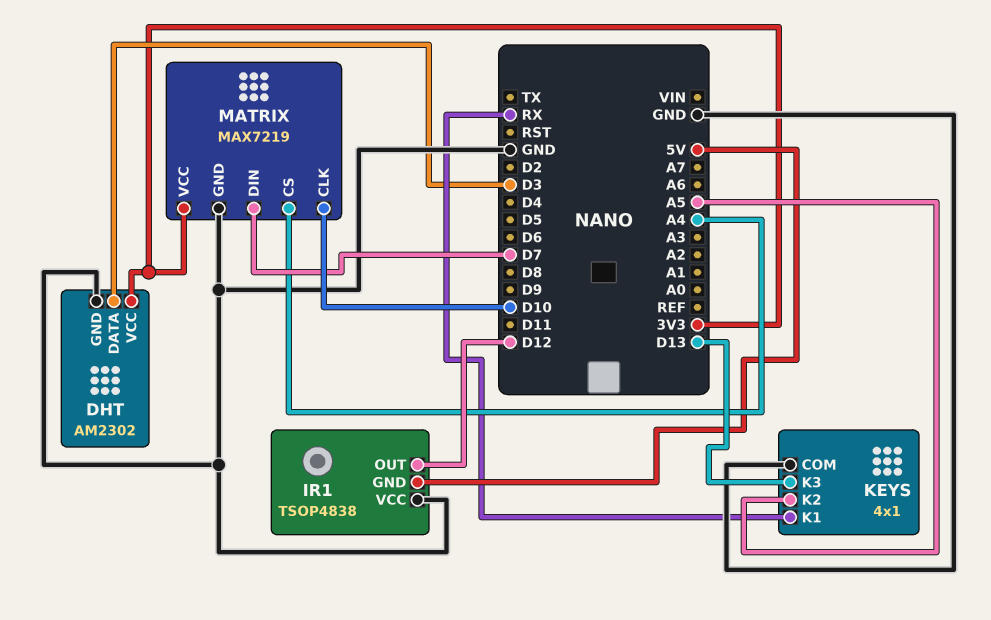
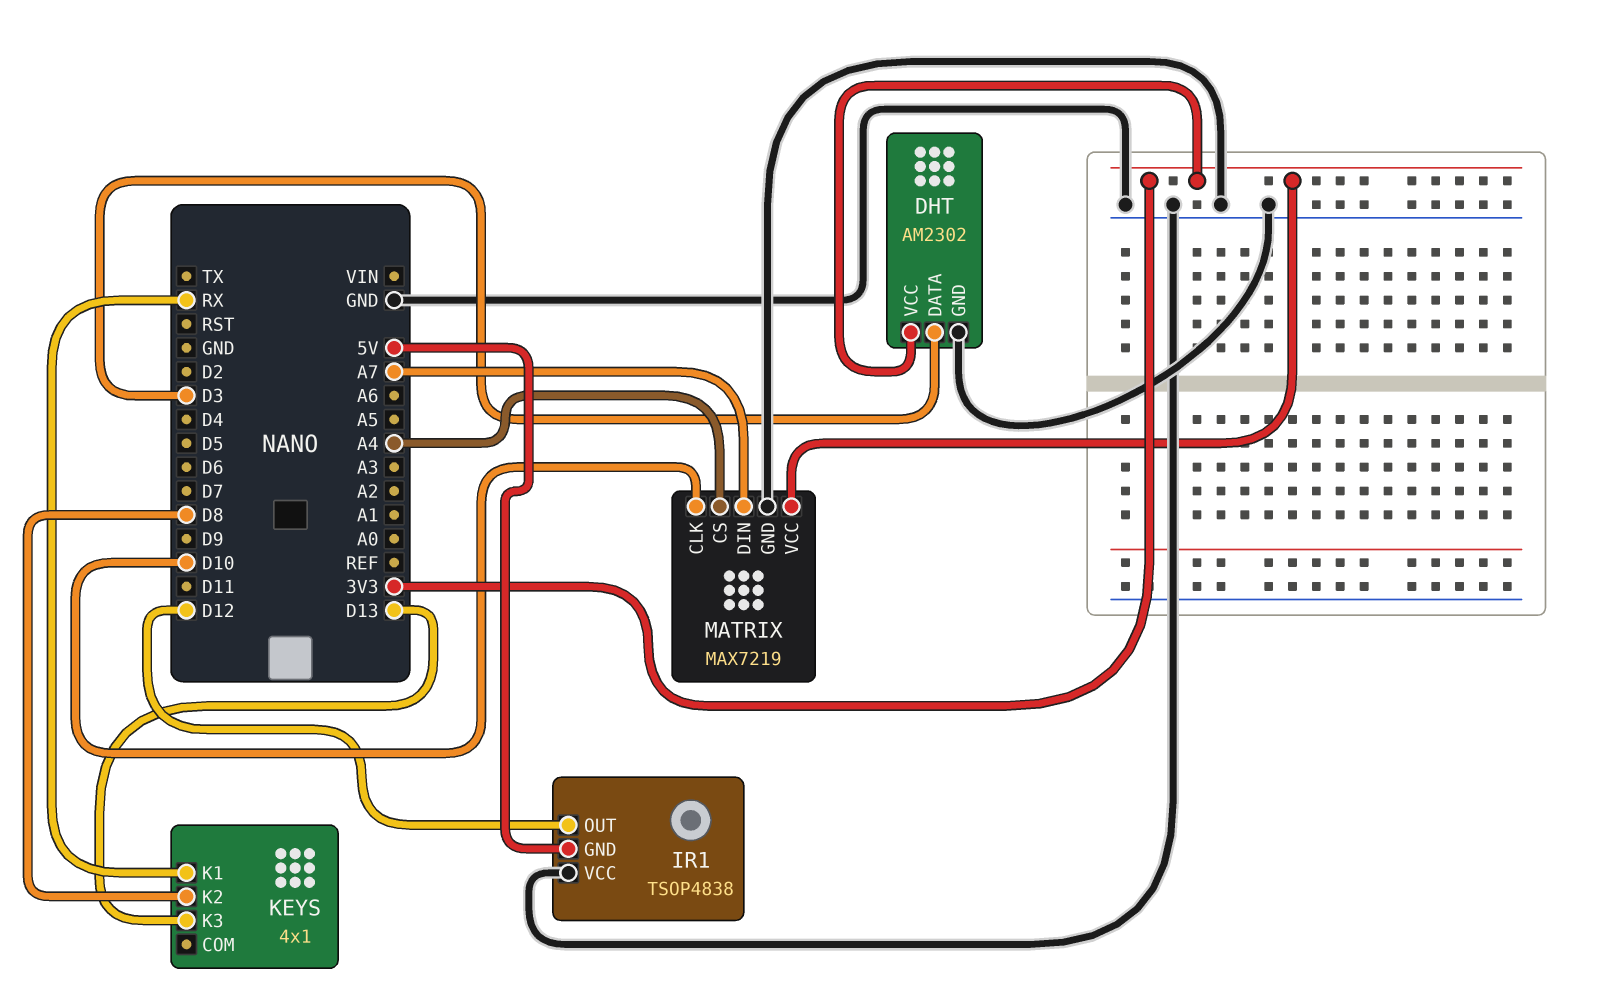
KEYS pin COM: GND -> none
KEYS pin K2: A5 -> D8
MATRIX pin DIN: D7 -> A7

